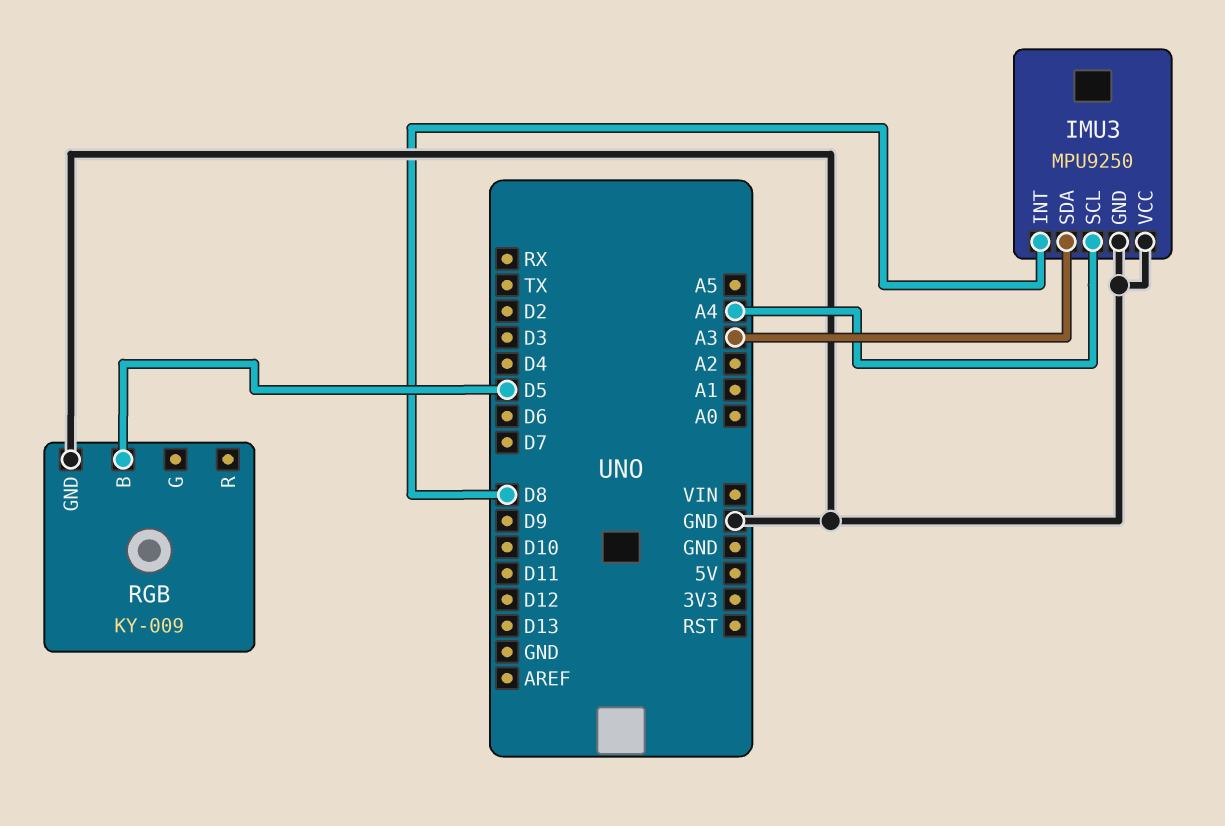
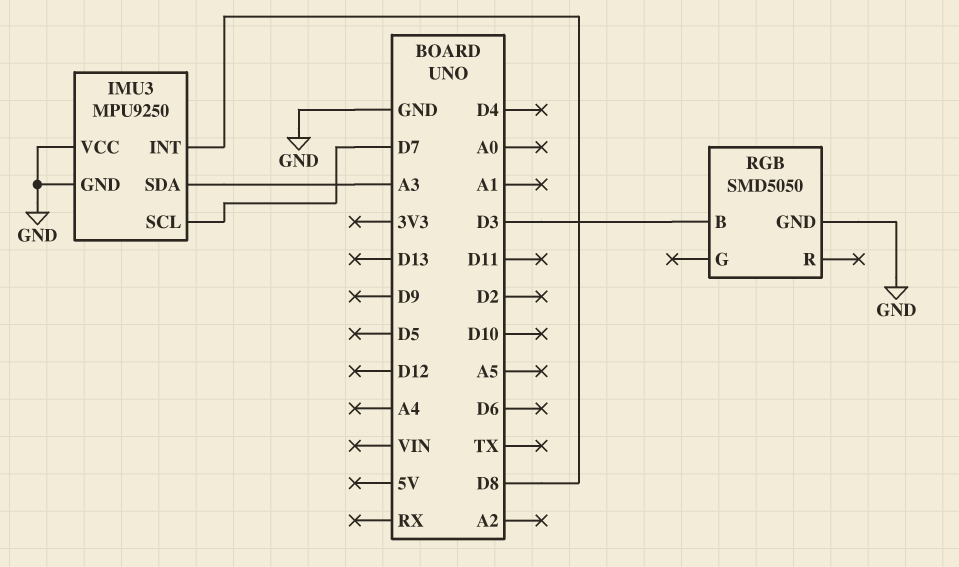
IMU3 pin SCL: A4 -> D7
RGB: KY-009 -> SMD5050
RGB pin B: D5 -> D3

